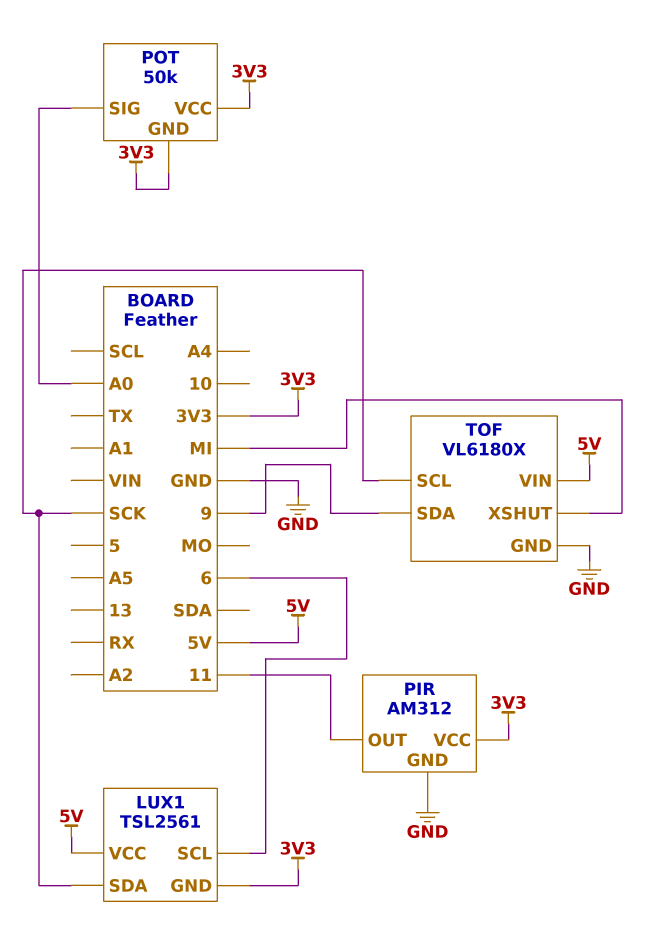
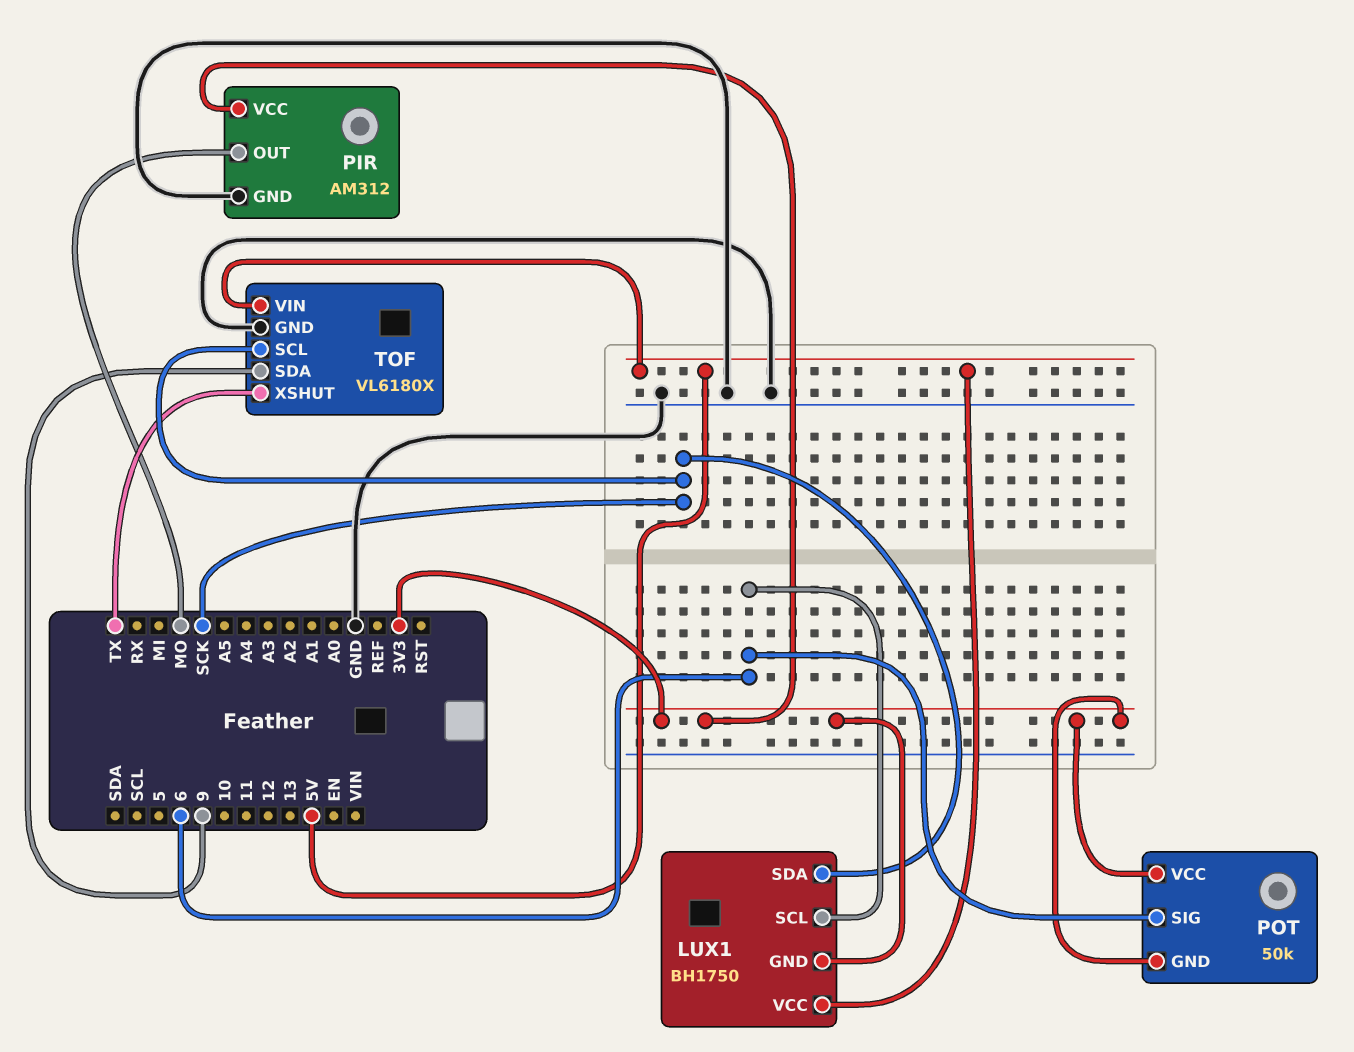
LUX1: TSL2561 -> BH1750
PIR pin OUT: 11 -> MO
POT pin SIG: A0 -> 6
TOF pin XSHUT: MI -> TX

